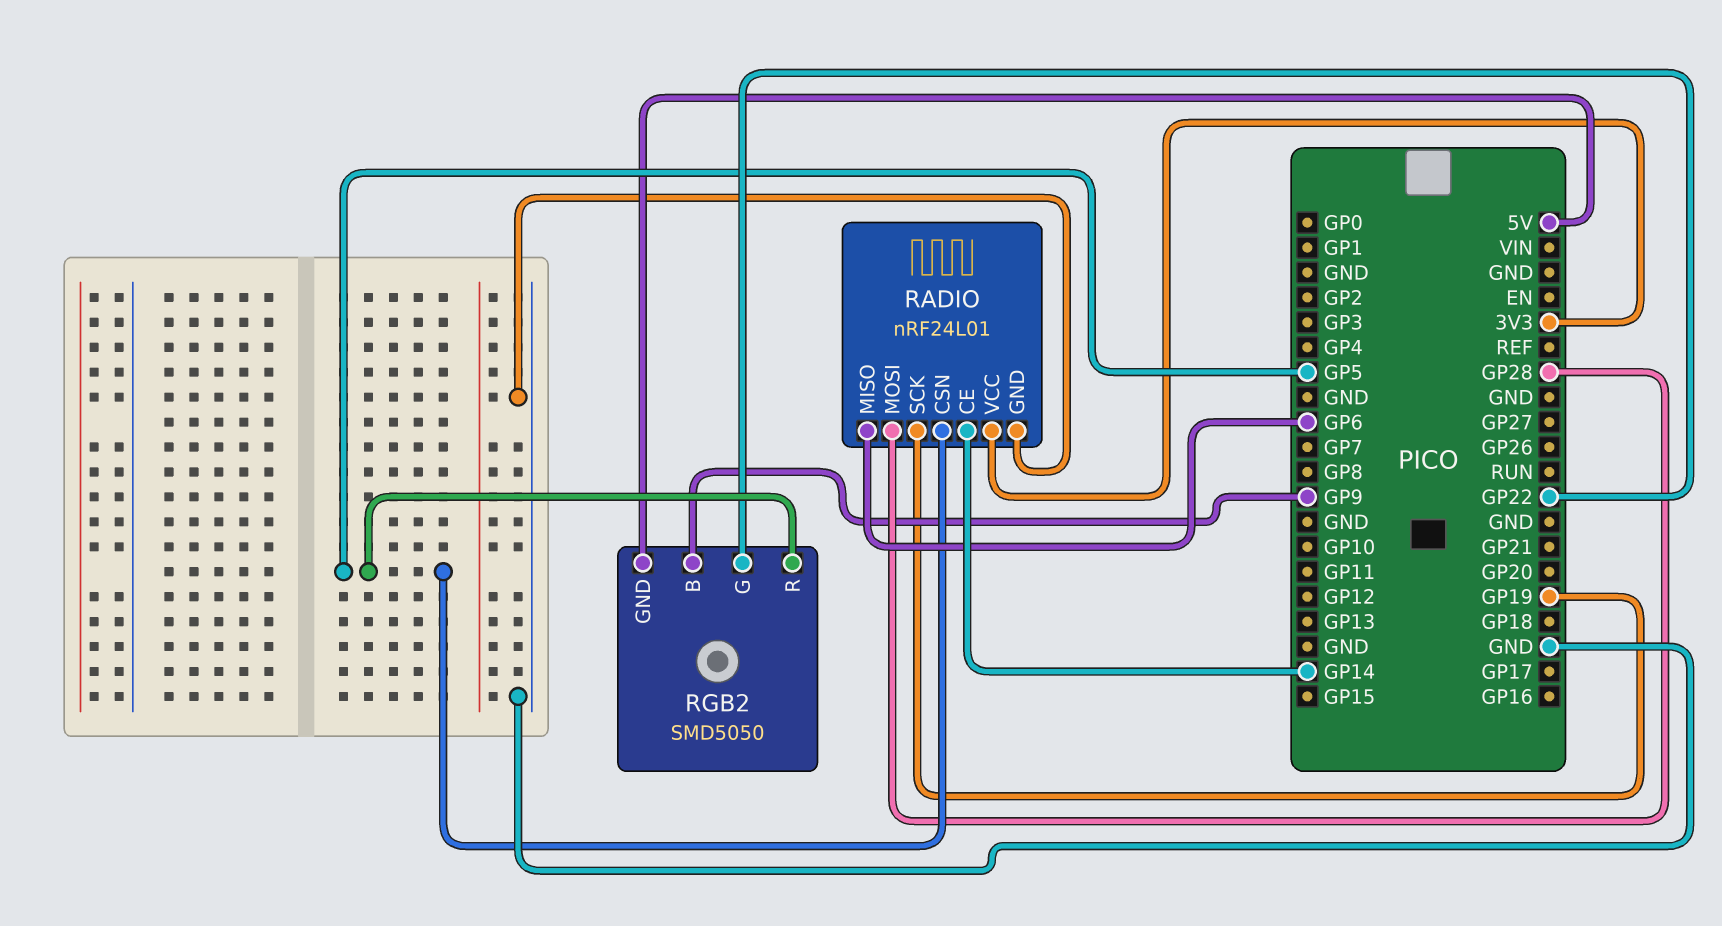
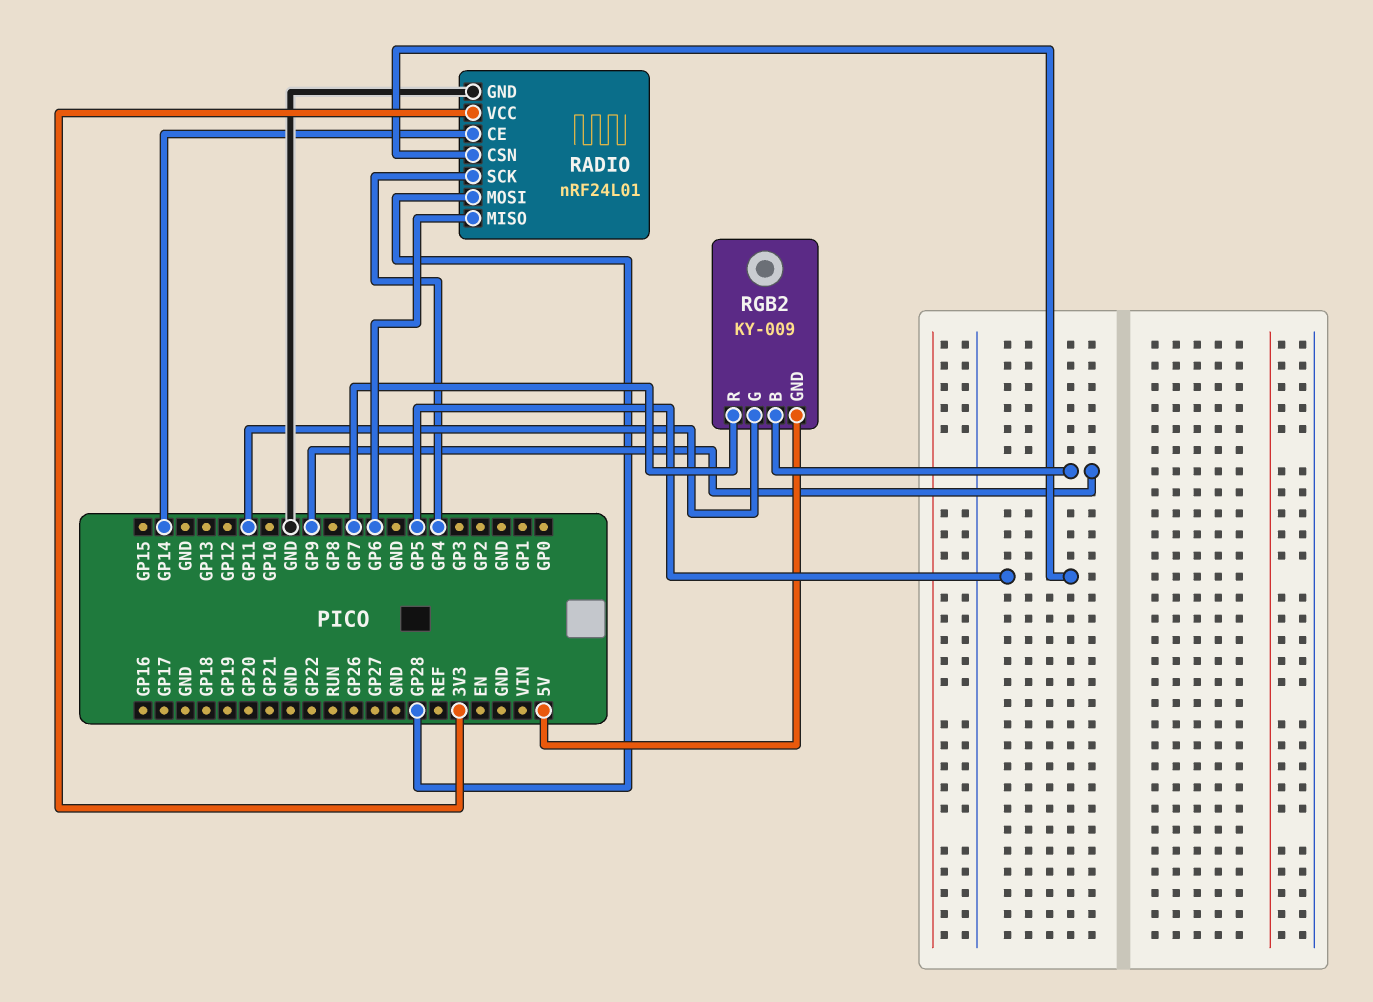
RADIO pin SCK: GP19 -> GP4
RGB2: SMD5050 -> KY-009
RGB2 pin G: GP22 -> GP11
RGB2 pin R: GP5 -> GP7

